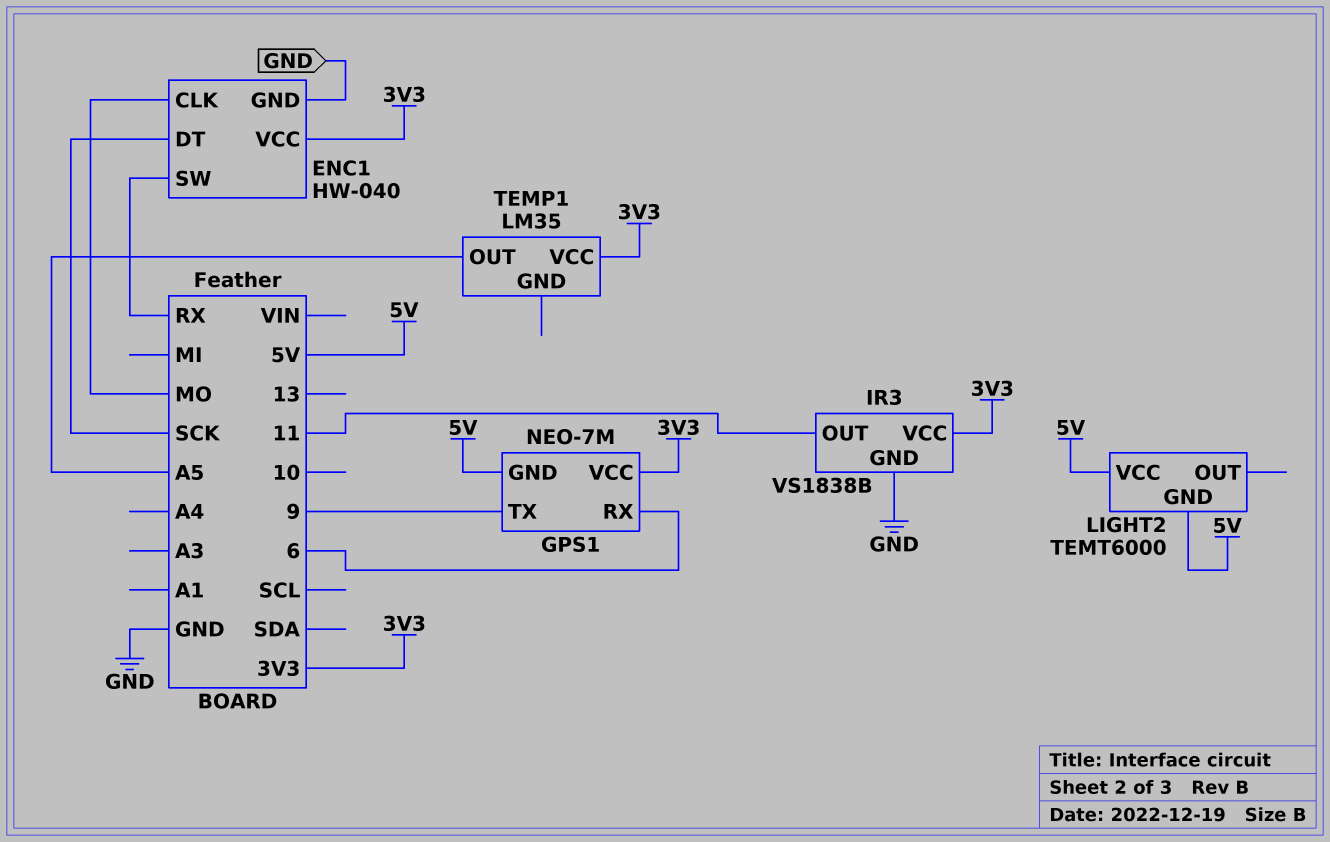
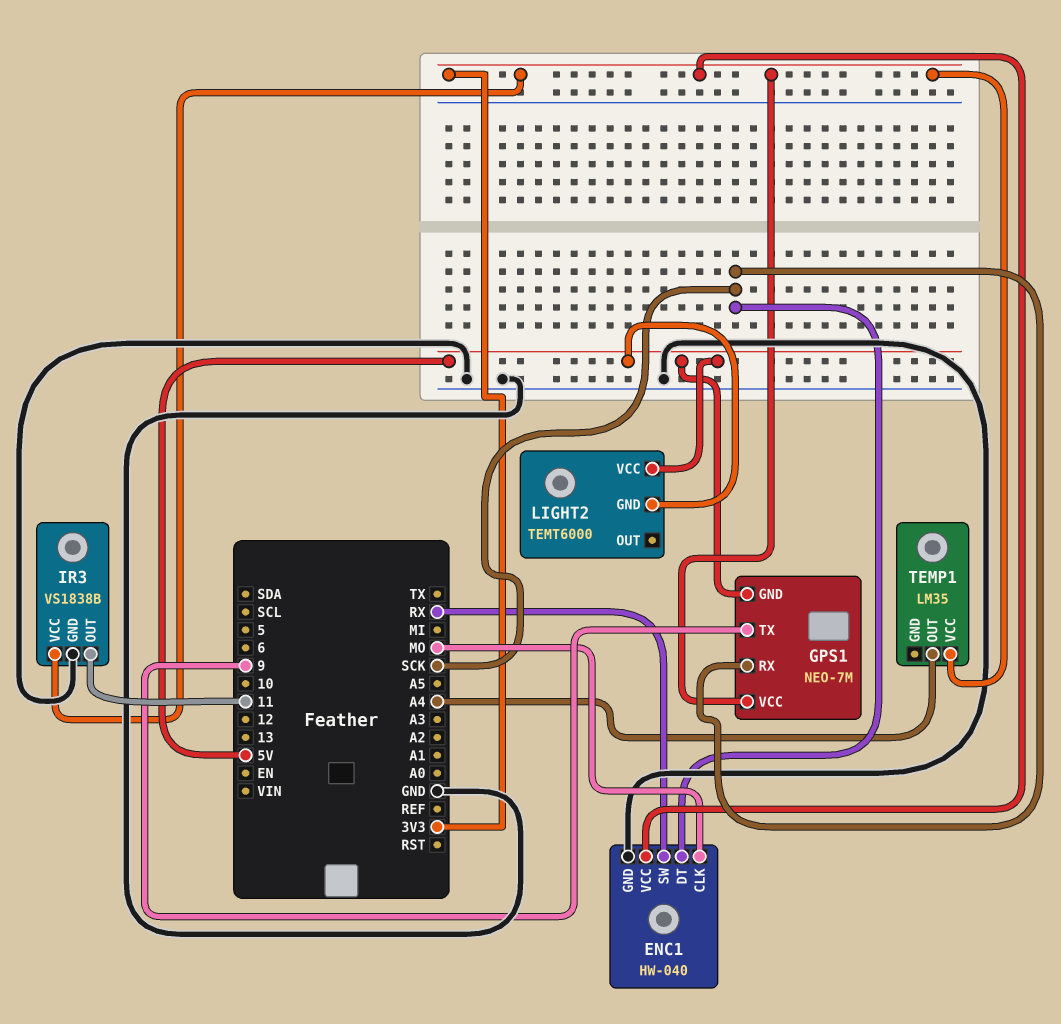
GPS1 pin RX: 6 -> SCK
TEMP1 pin OUT: A5 -> A4

